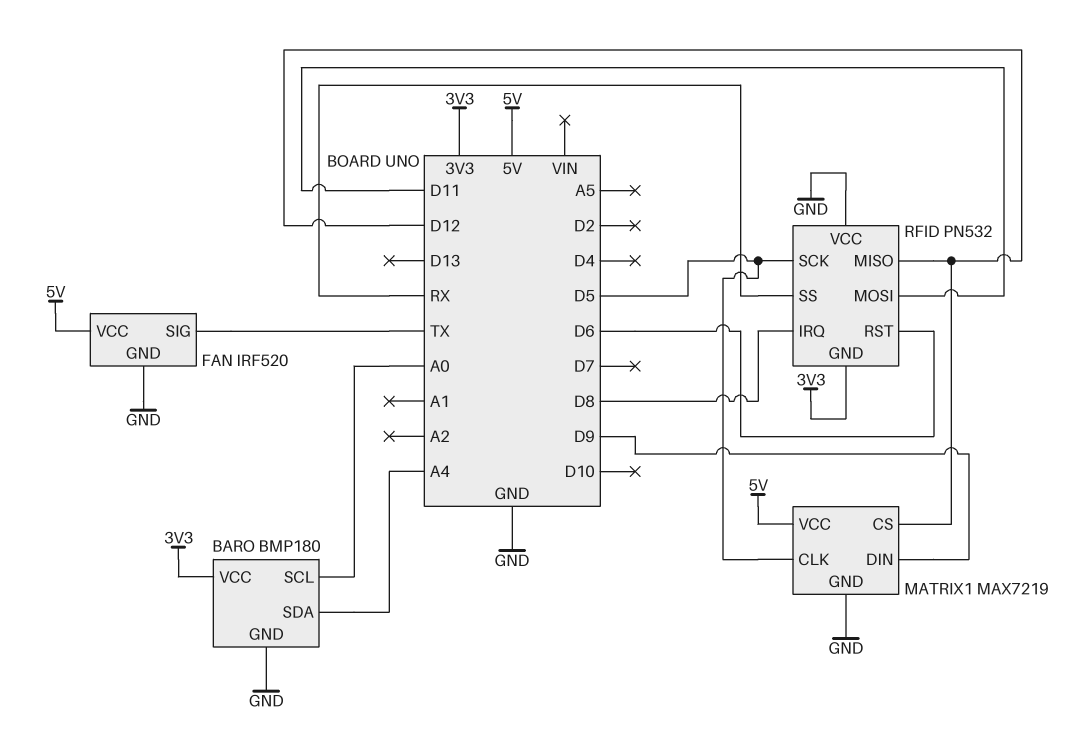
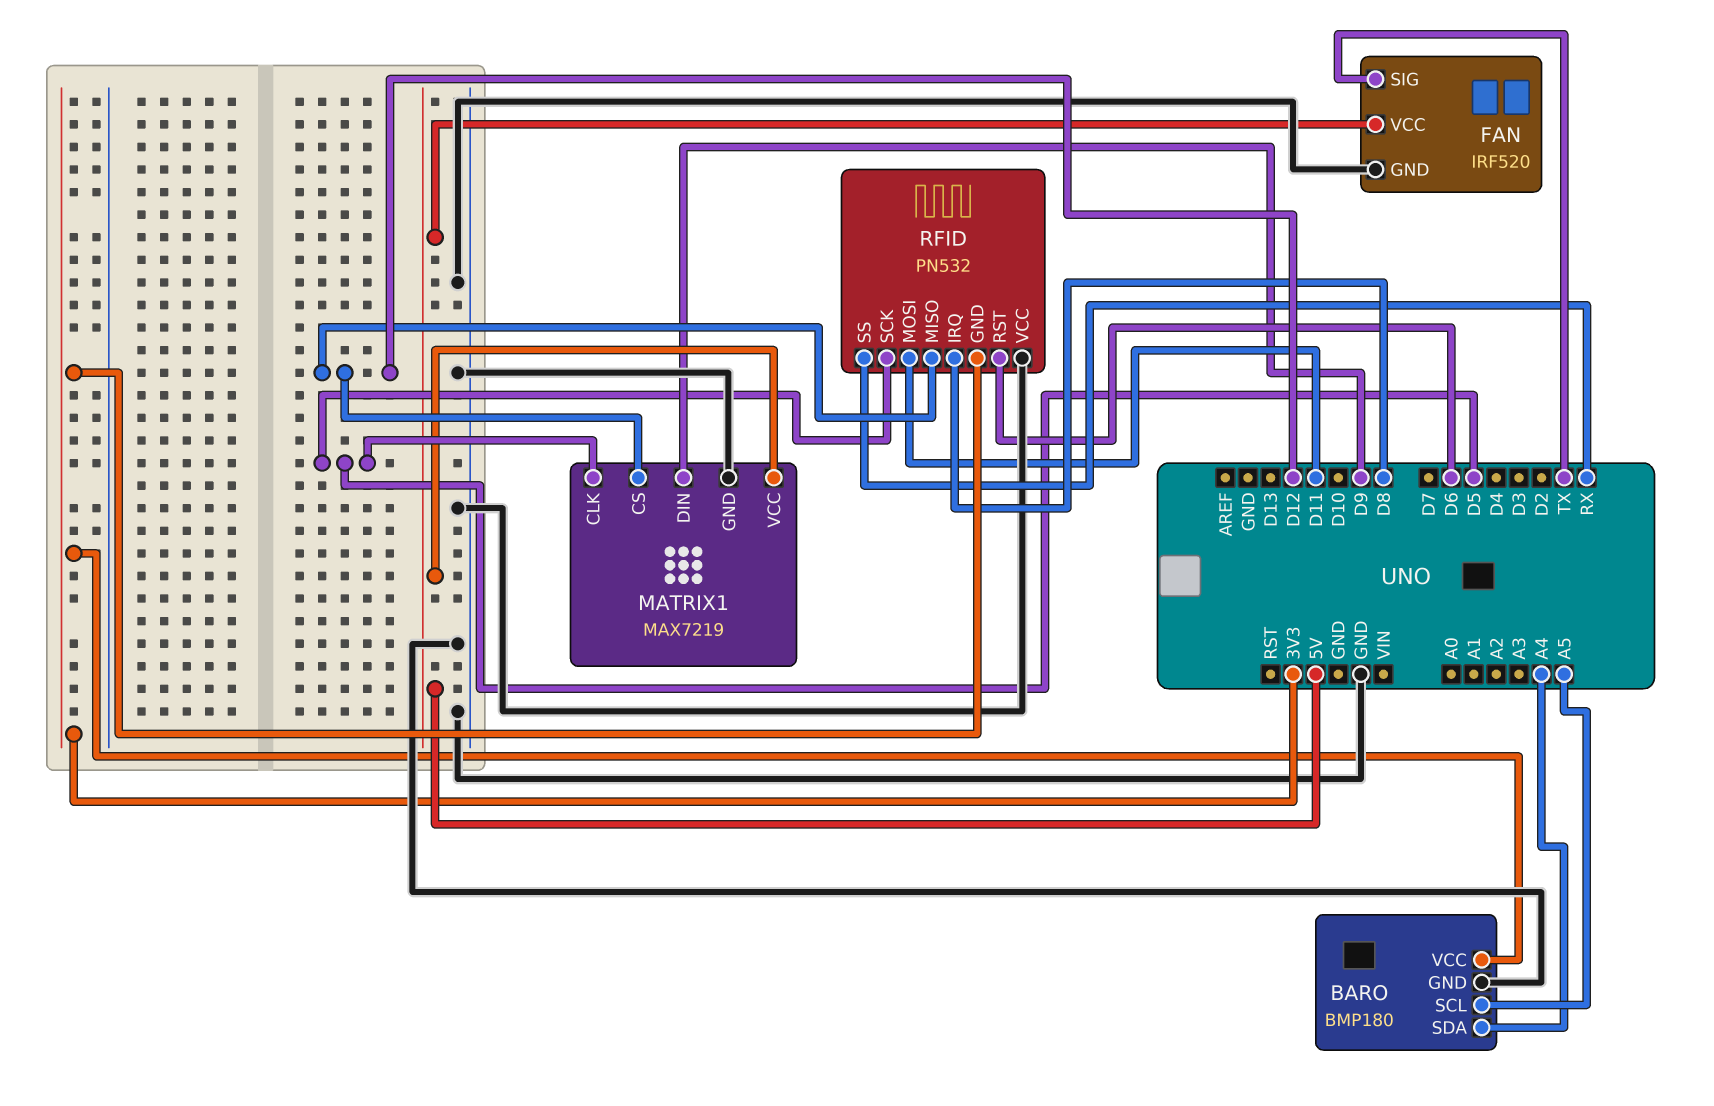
BARO pin SCL: A0 -> A5

